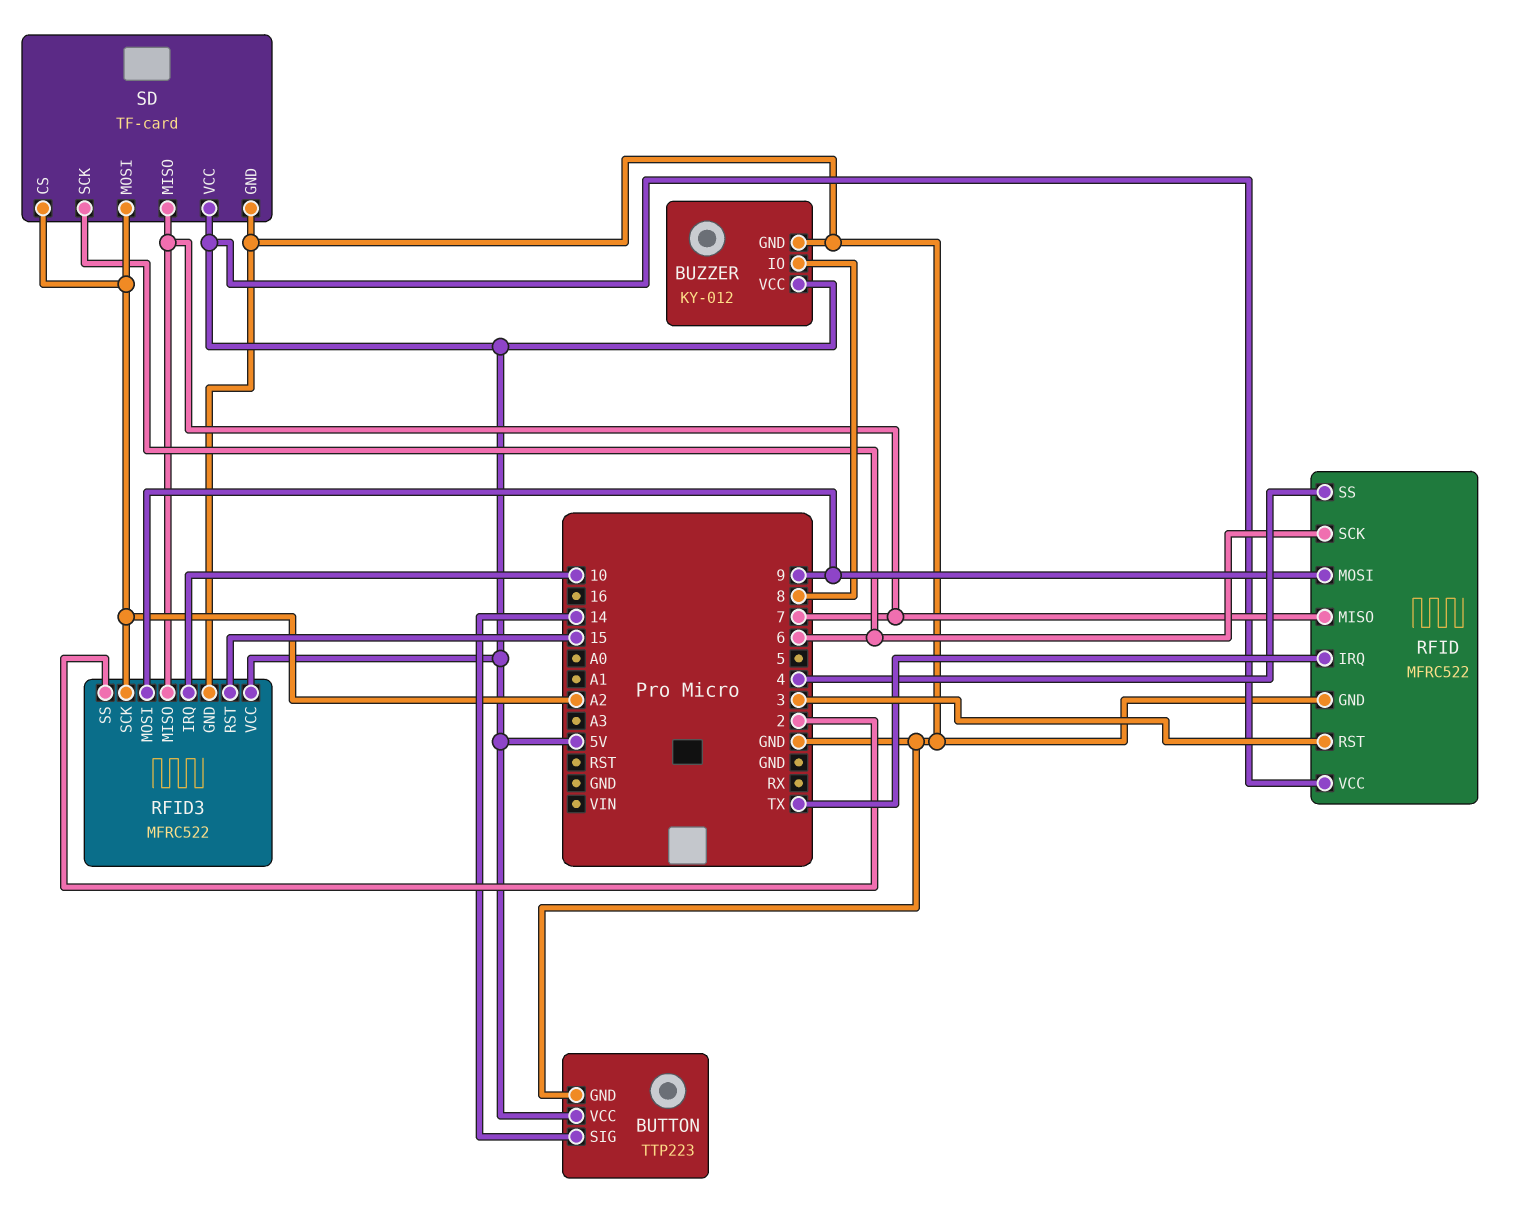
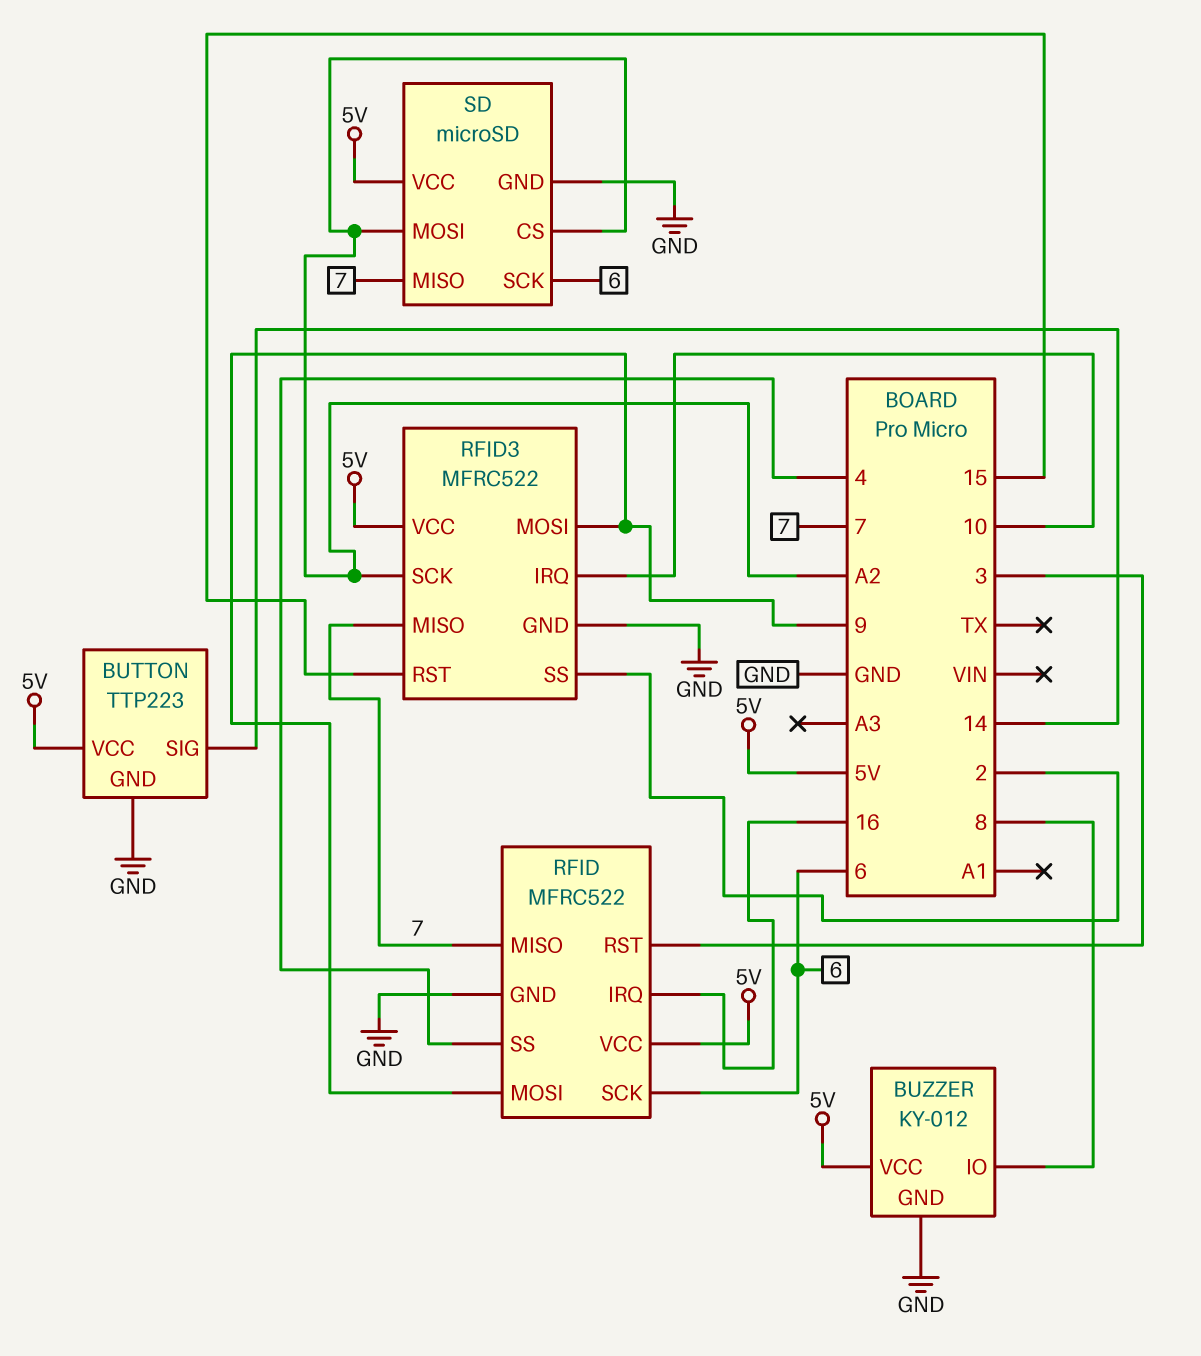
RFID pin IRQ: TX -> 16
SD: TF-card -> microSD

